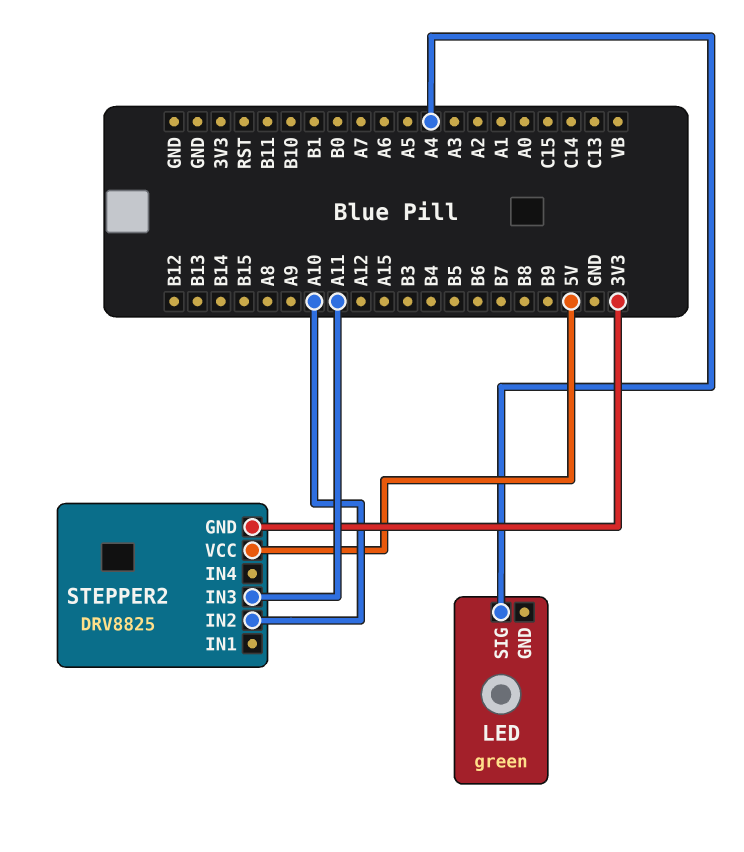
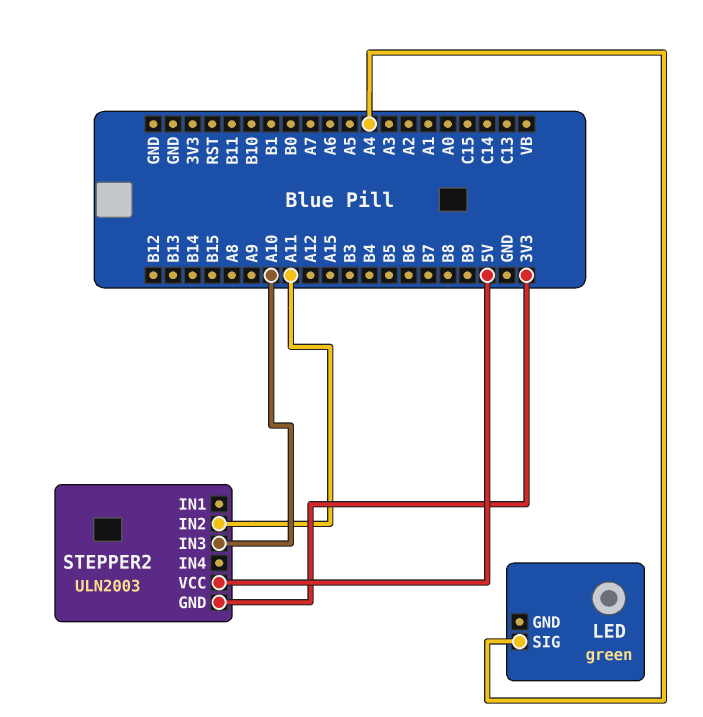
STEPPER2: DRV8825 -> ULN2003
STEPPER2 pin IN2: A10 -> A11
STEPPER2 pin IN3: A11 -> A10

